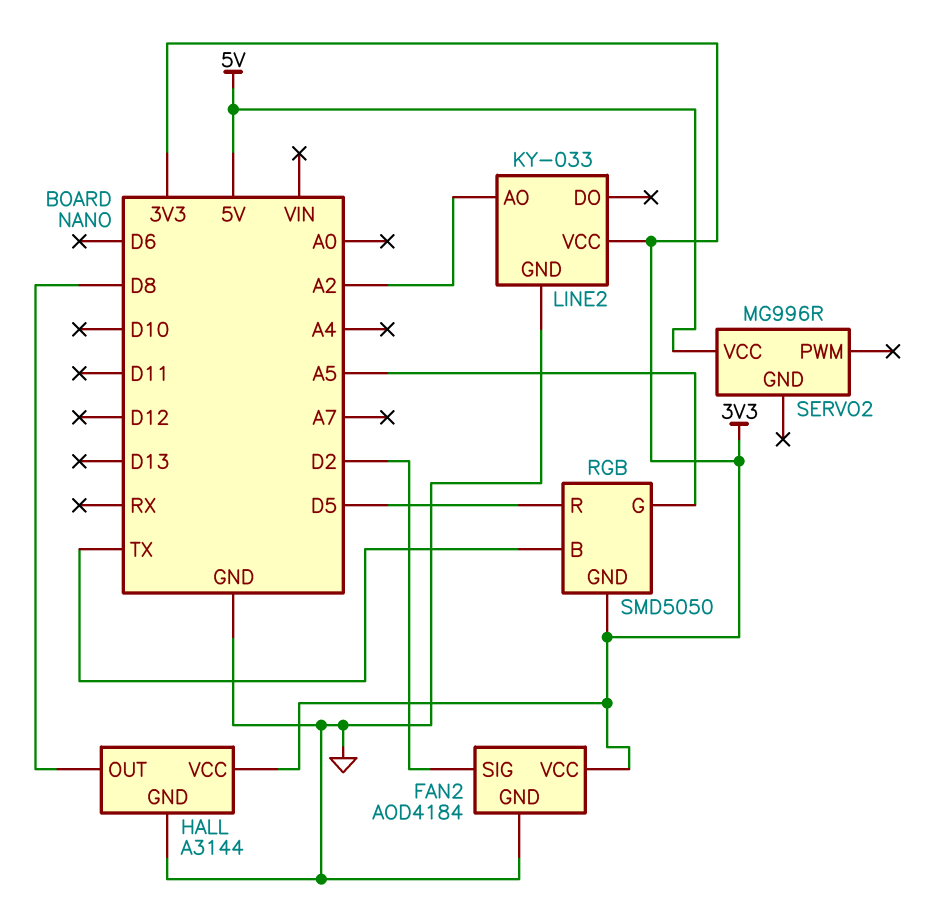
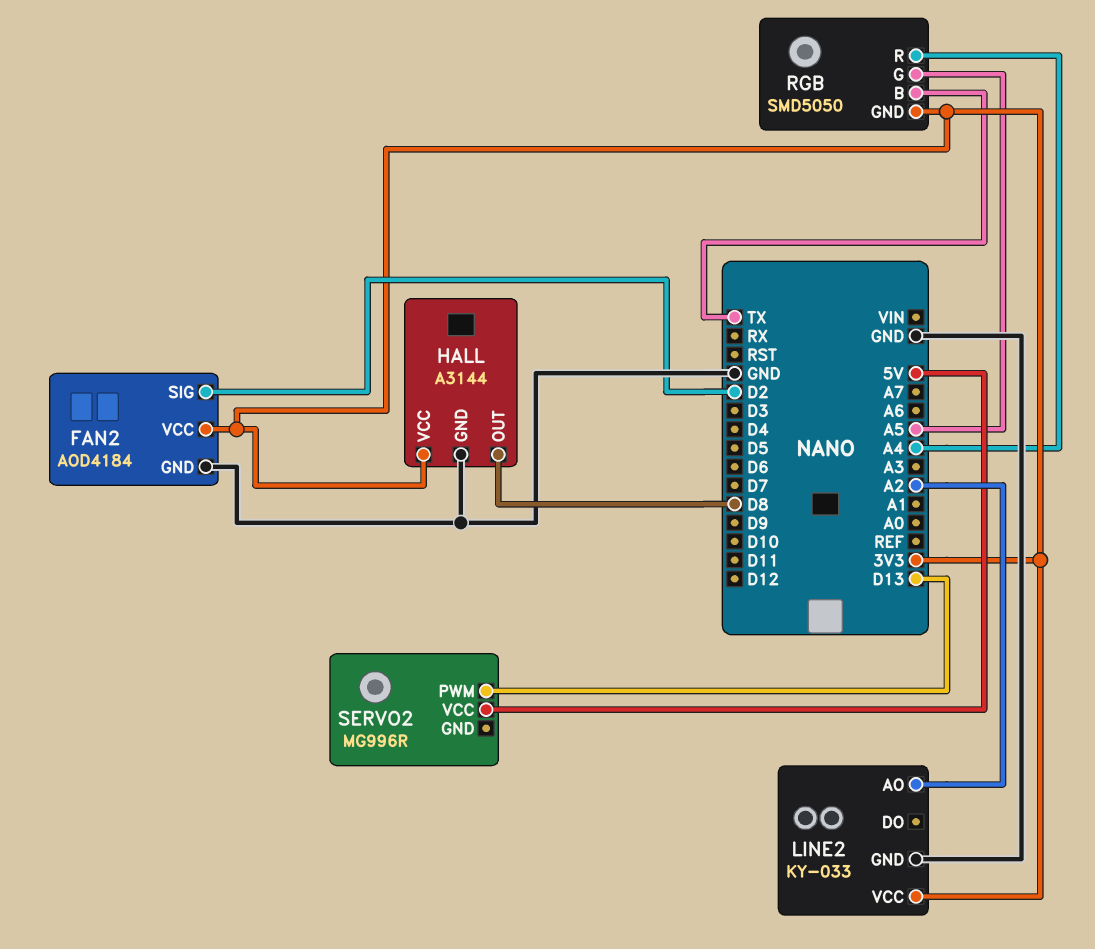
RGB pin R: D5 -> A4
SERVO2 pin PWM: none -> D13

